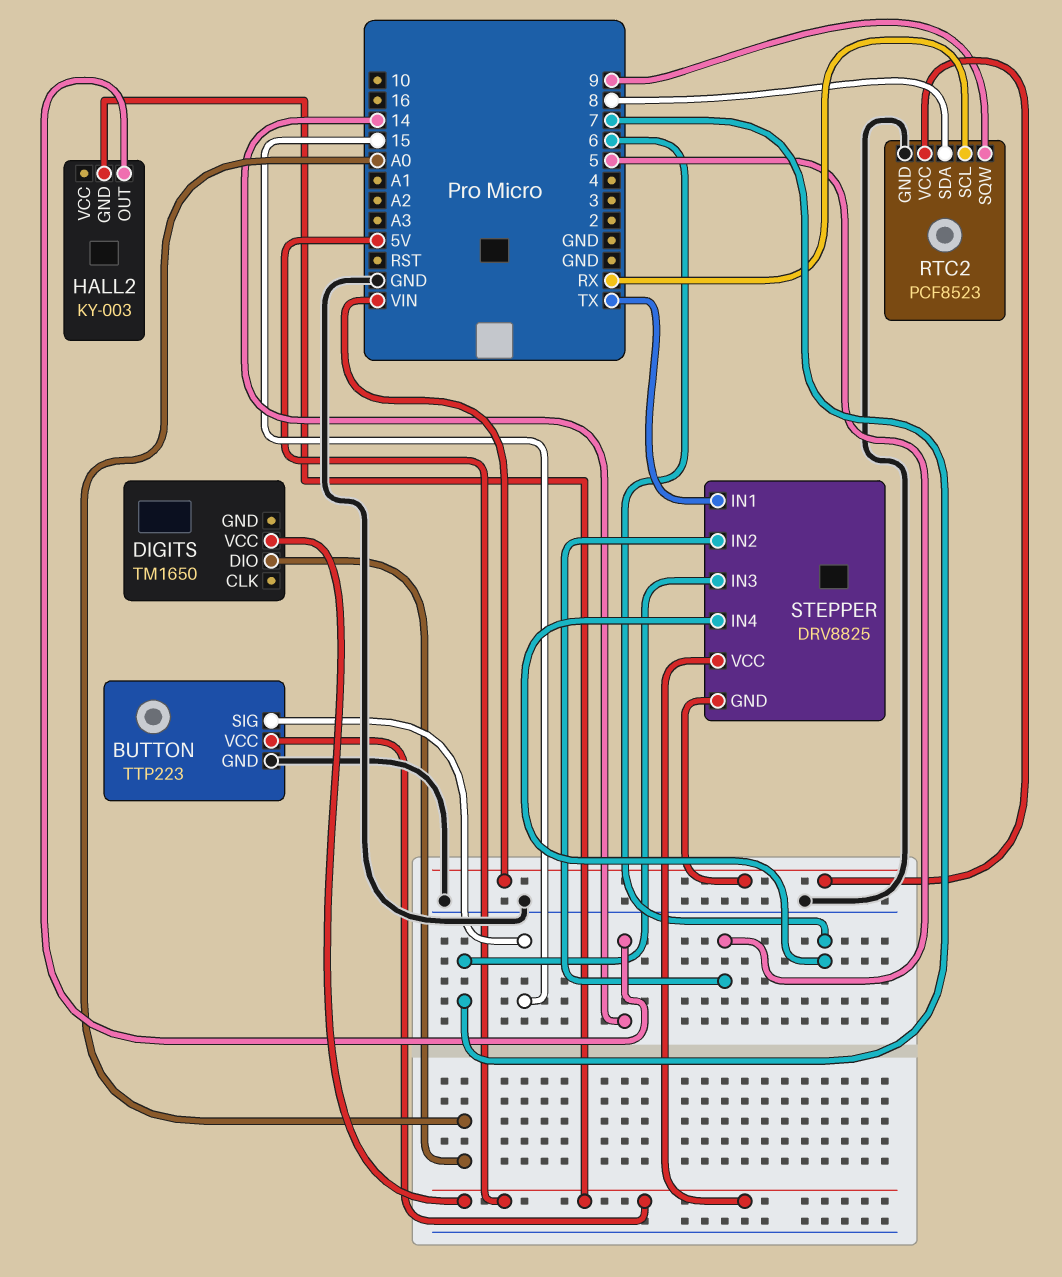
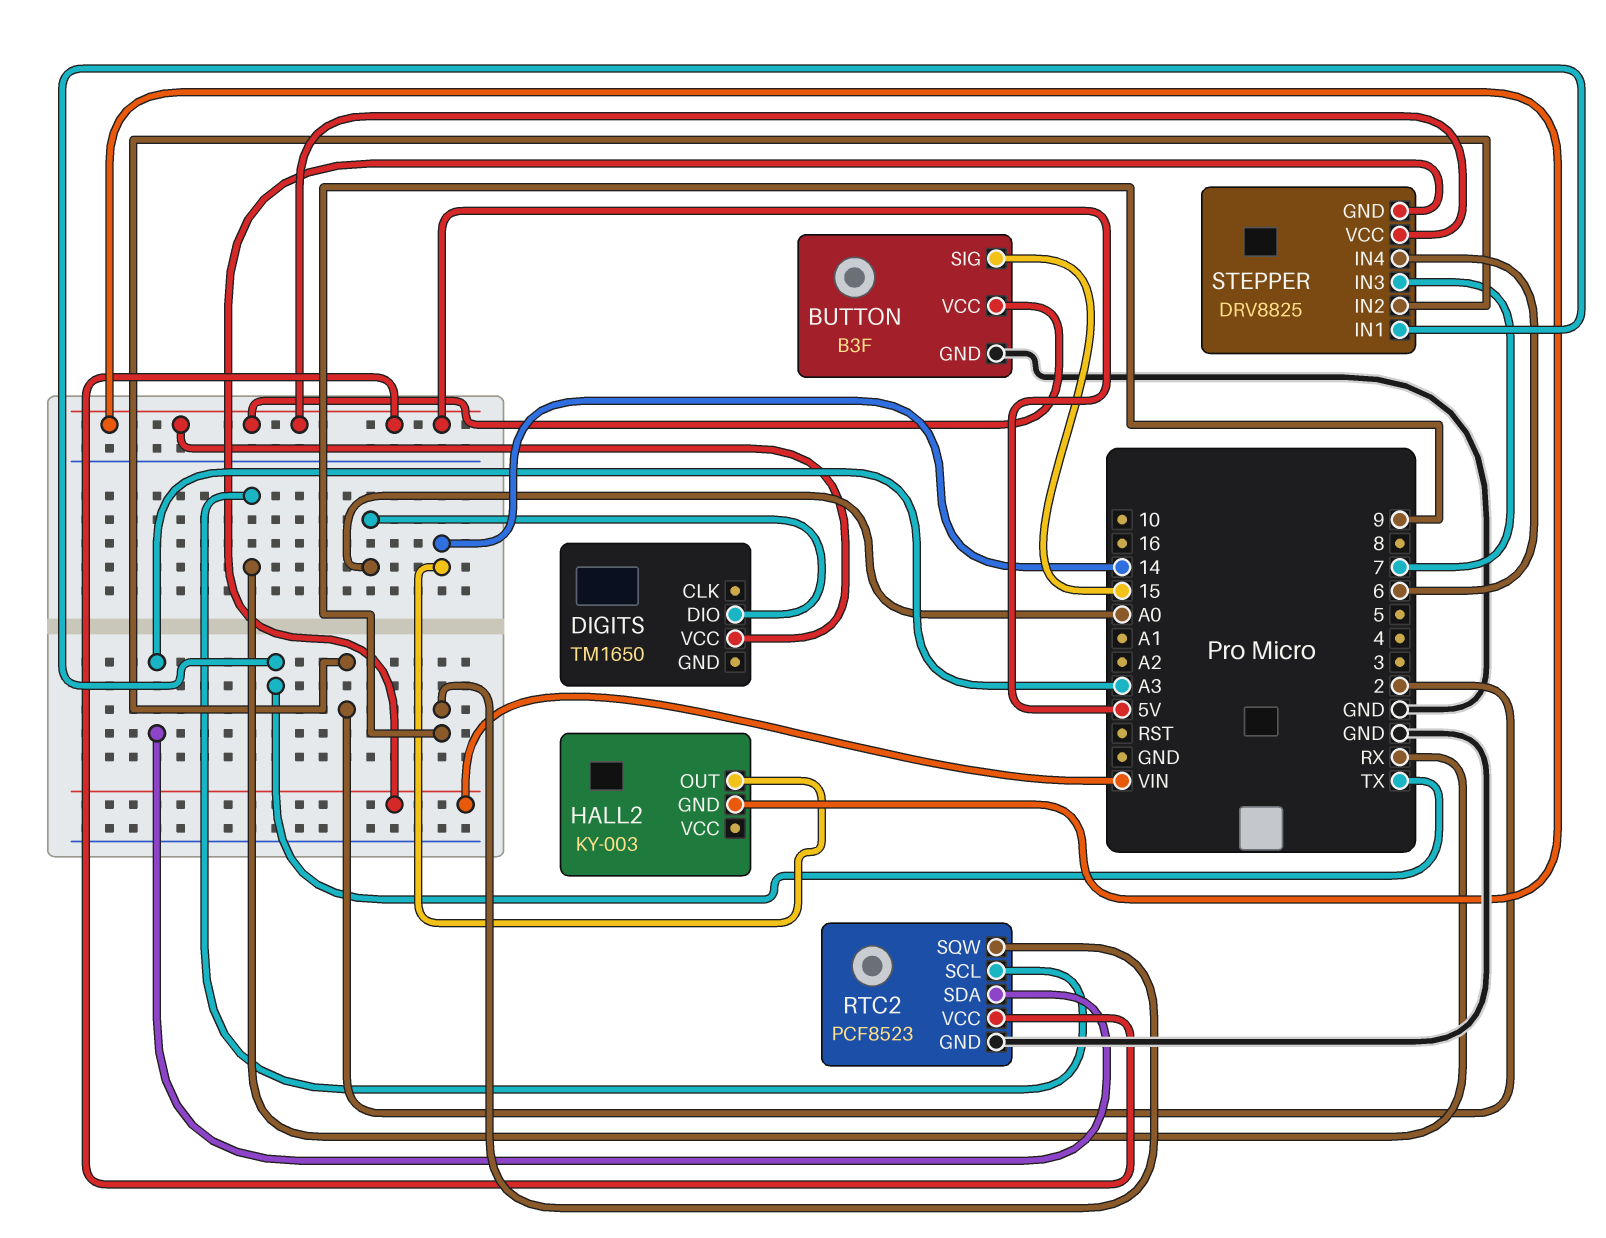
BUTTON: TTP223 -> B3F
RTC2 pin SDA: 8 -> A3
RTC2 pin VCC: VIN -> 5V
STEPPER pin IN2: 5 -> 2

